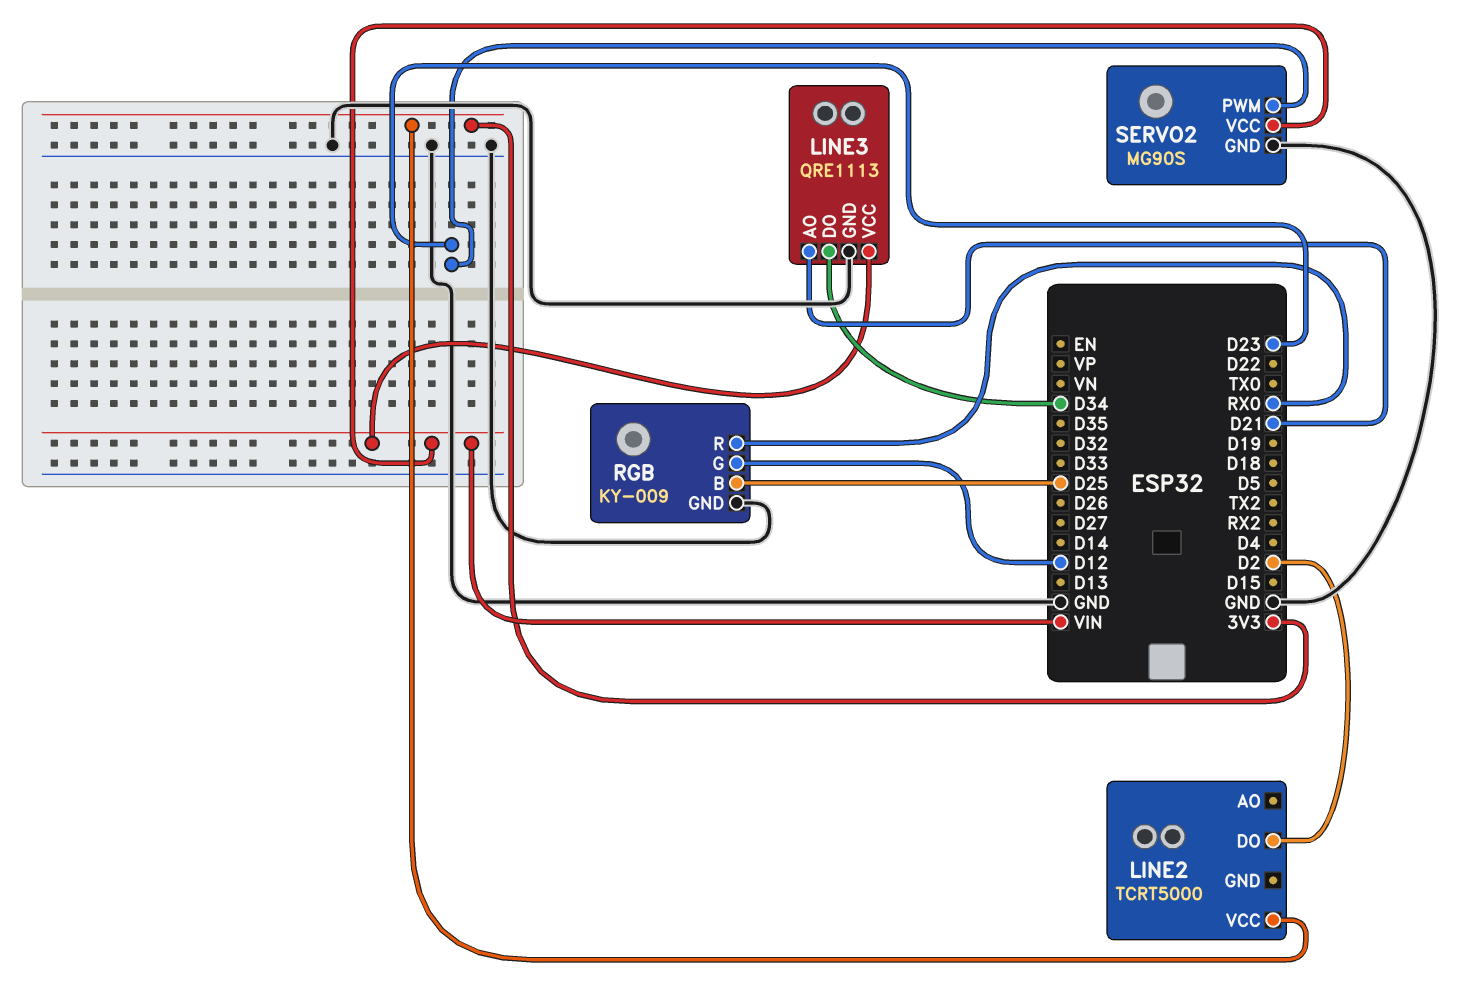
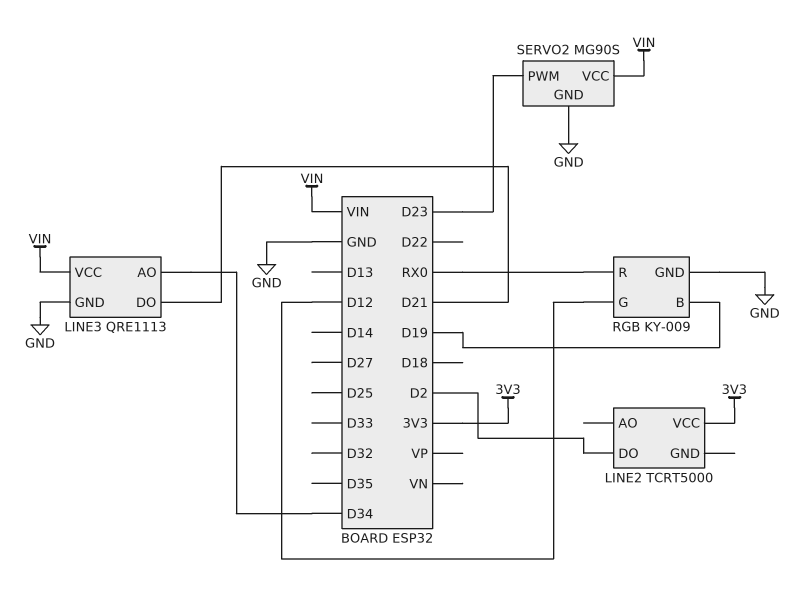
LINE3 pin AO: D21 -> D34
LINE3 pin DO: D34 -> D21
RGB pin B: D25 -> D19

